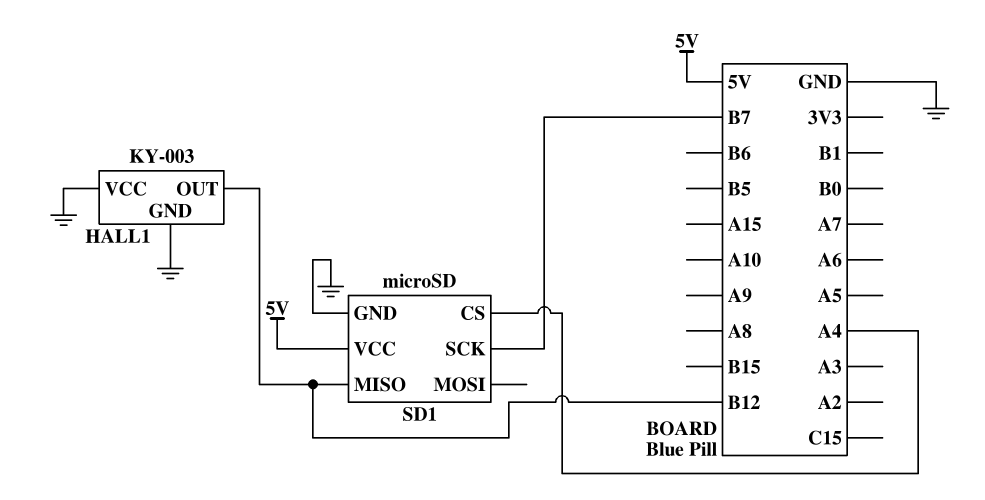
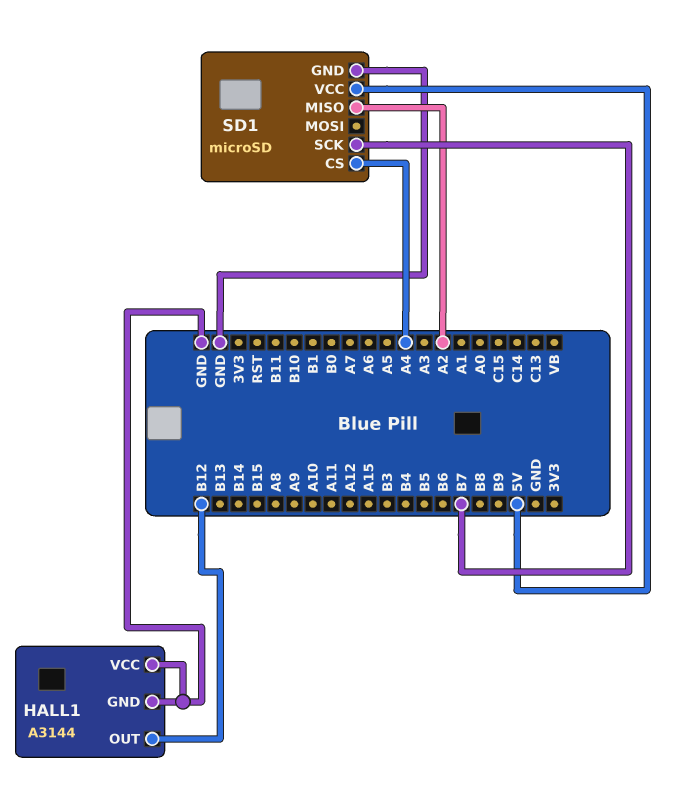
HALL1: KY-003 -> A3144
SD1 pin MISO: B12 -> A2

